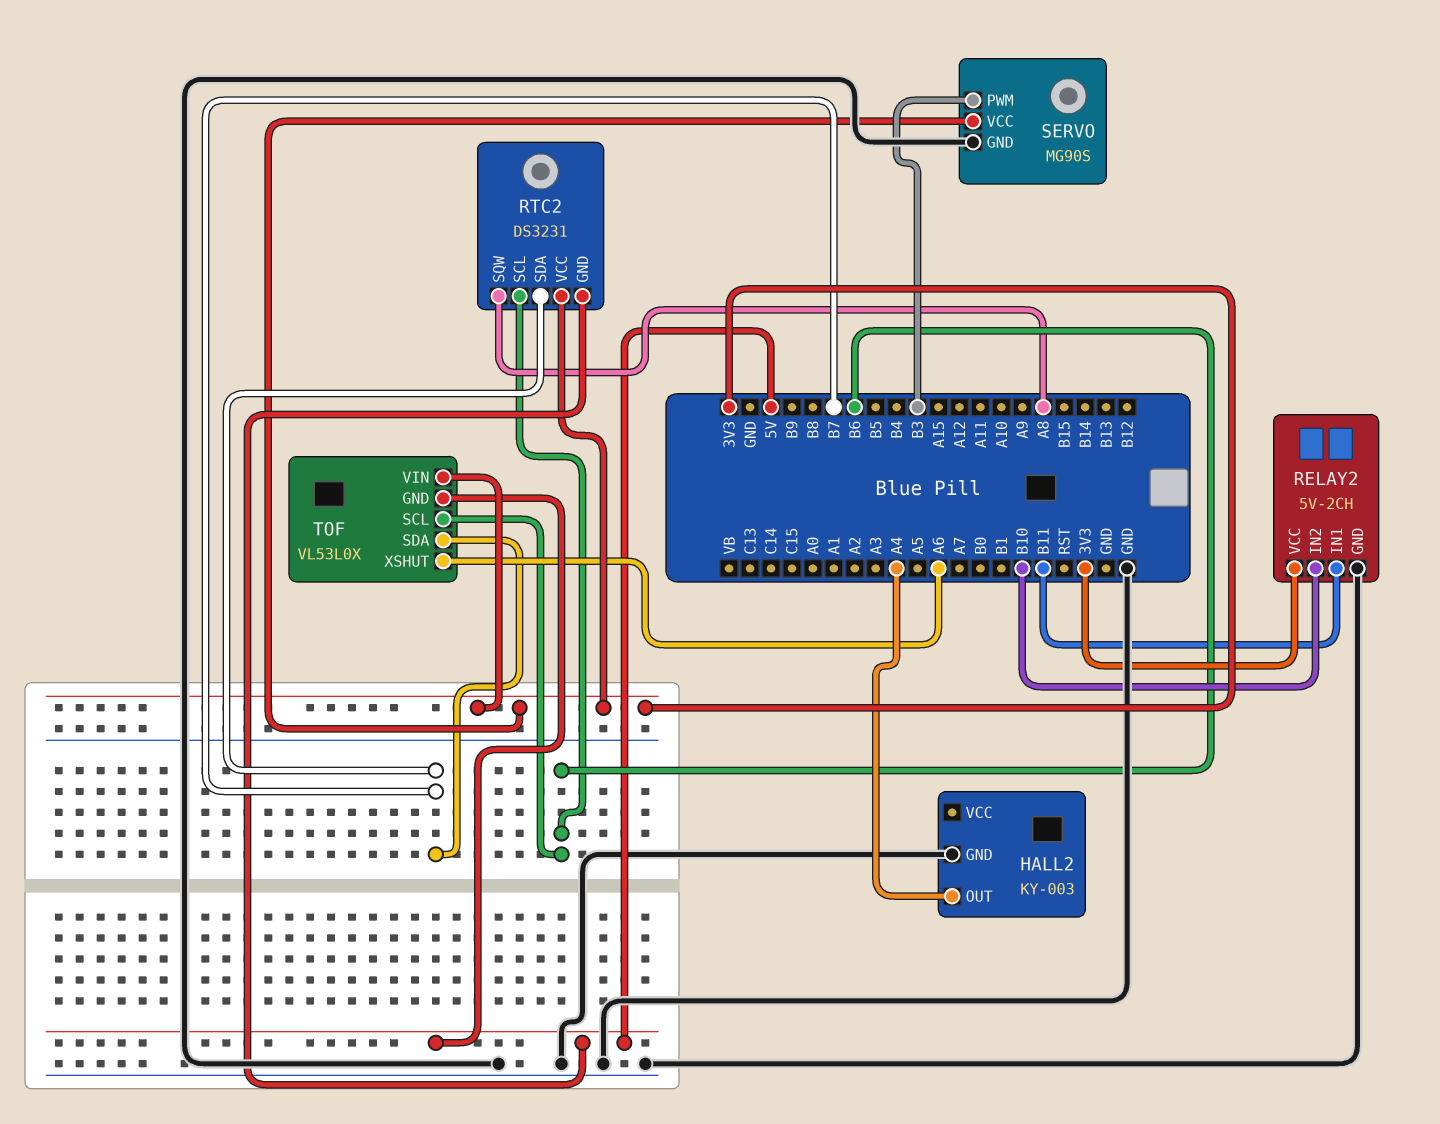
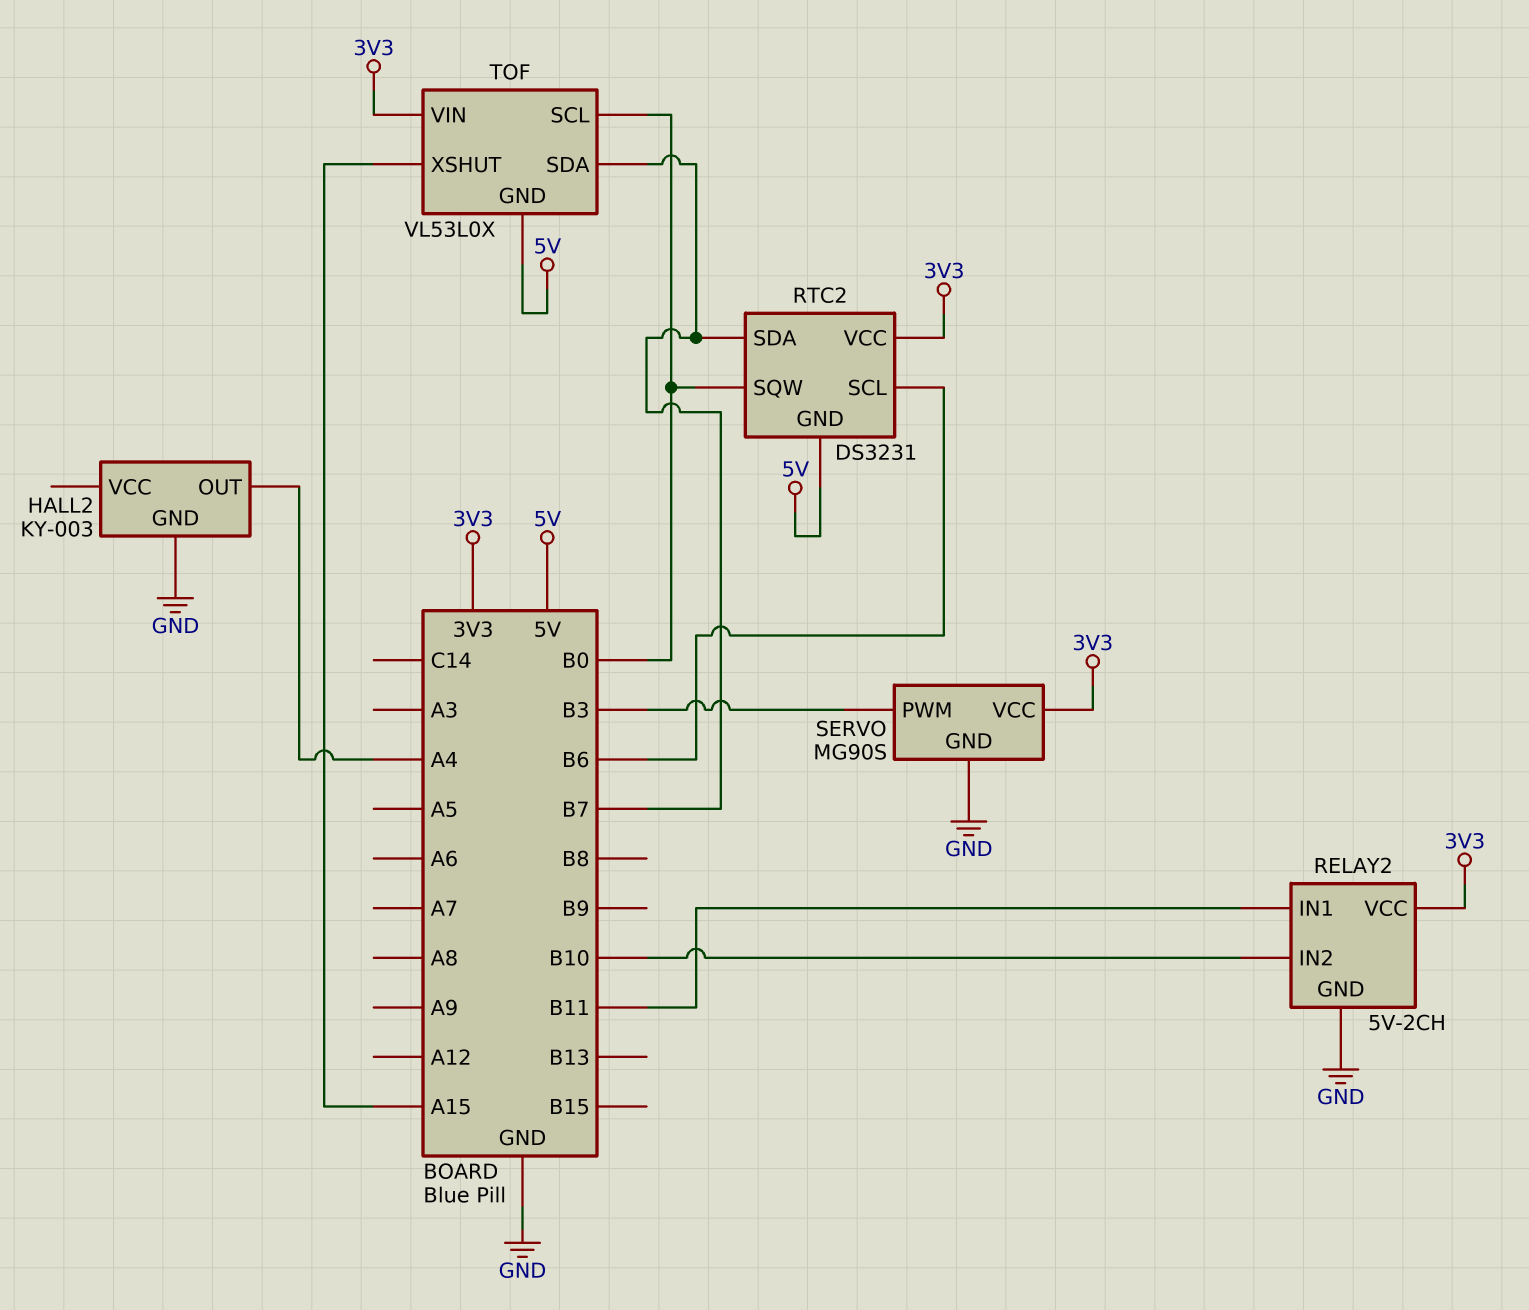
RTC2 pin SQW: A8 -> B0
TOF pin SCL: B6 -> B0
TOF pin XSHUT: A6 -> A15

